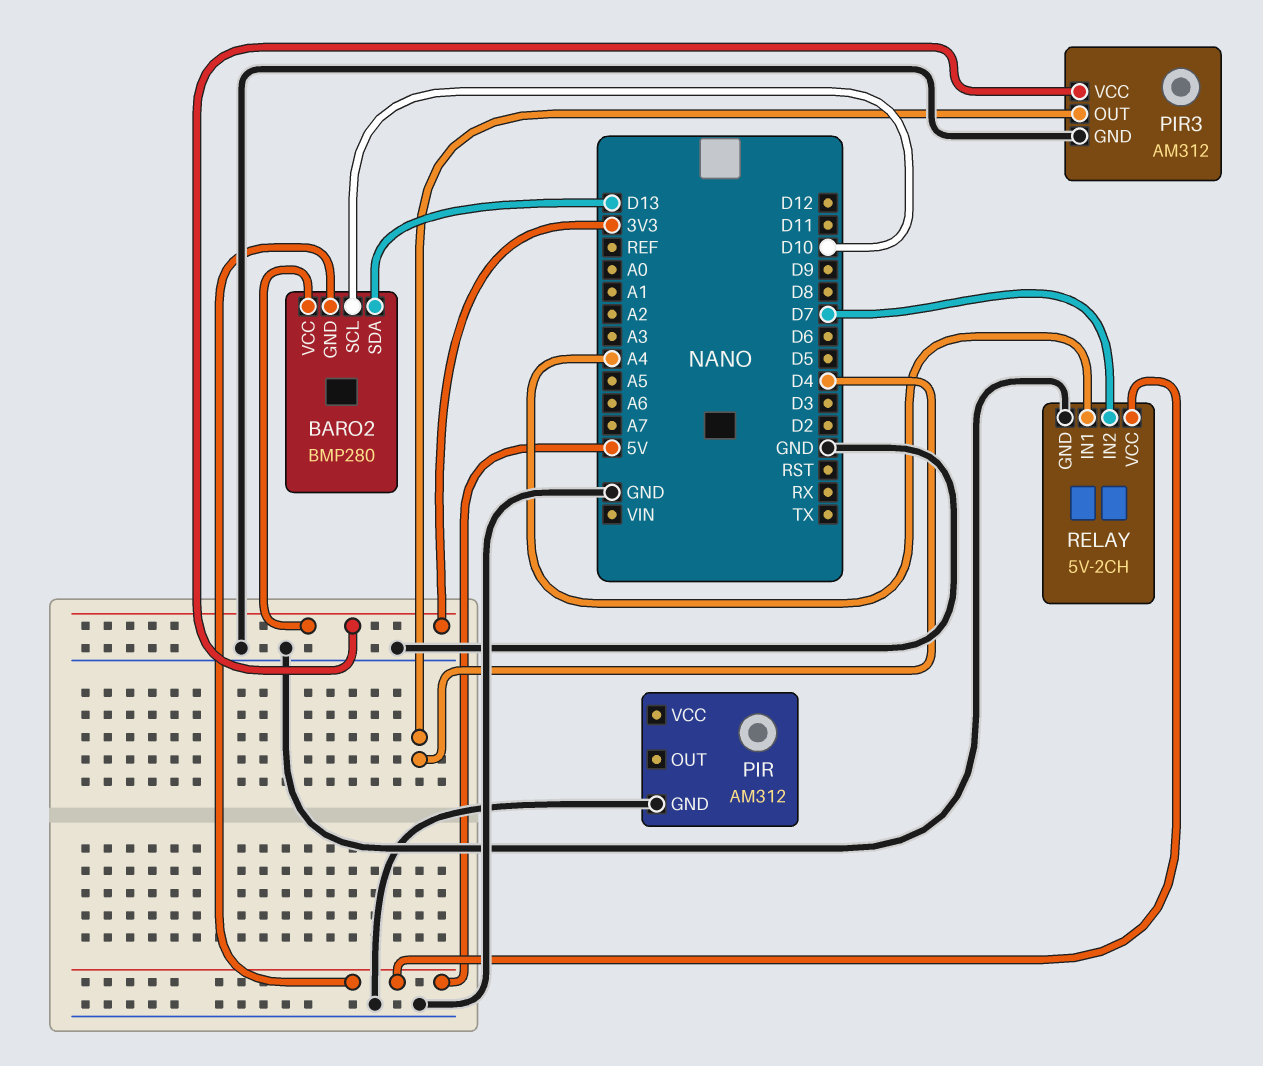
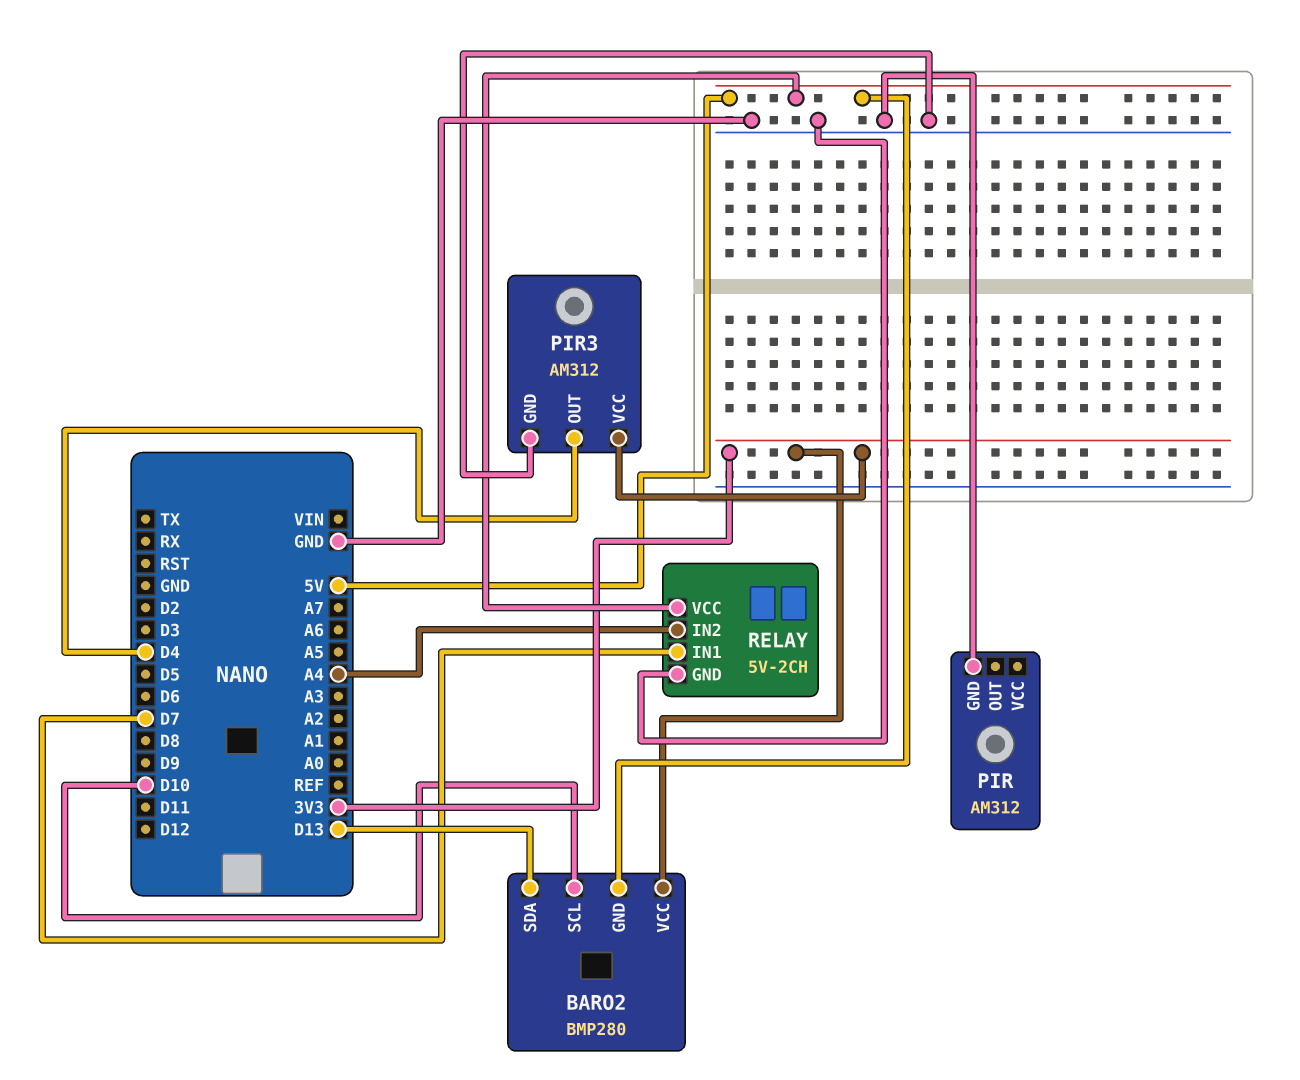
RELAY pin IN1: A4 -> D7
RELAY pin IN2: D7 -> A4

